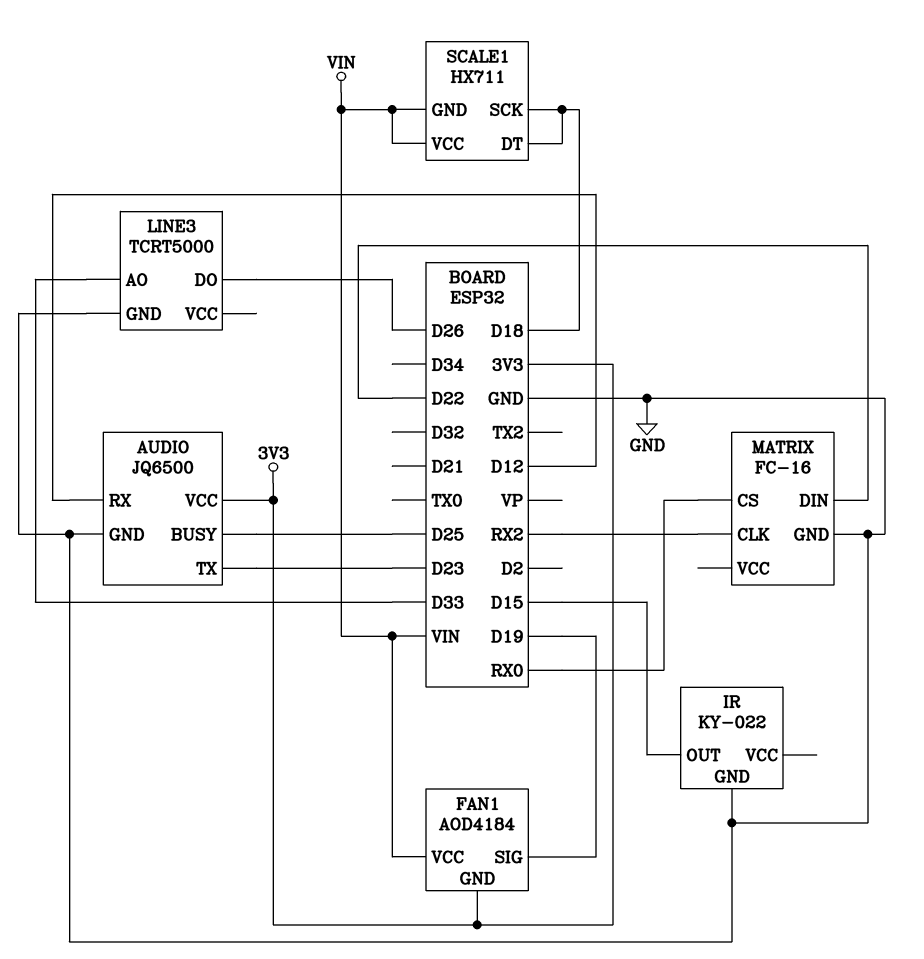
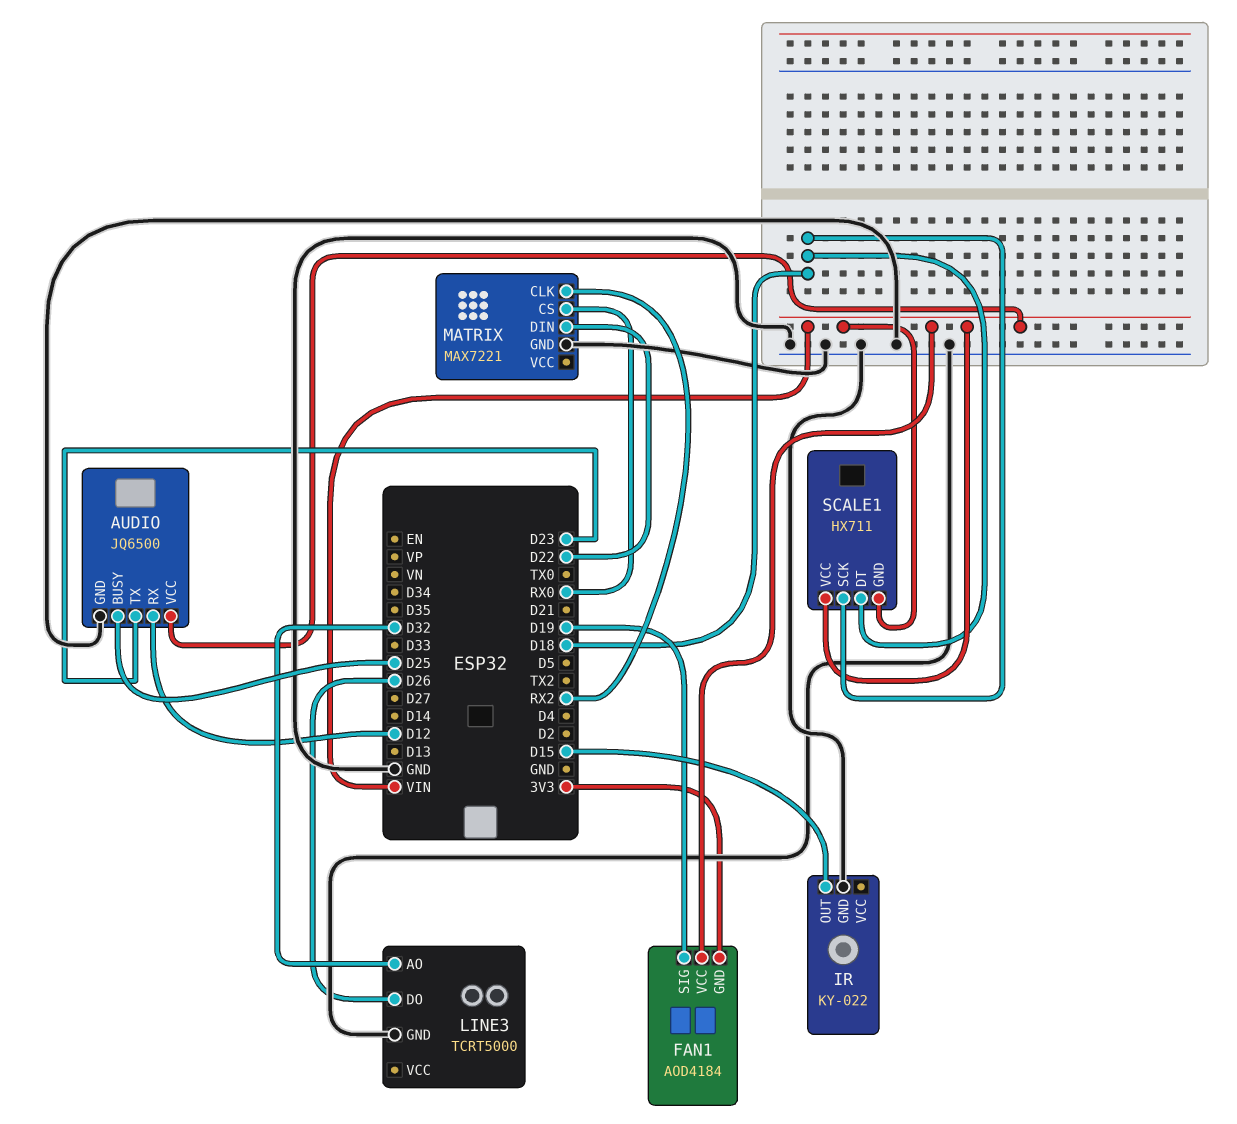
AUDIO pin VCC: 3V3 -> VIN
LINE3 pin AO: D33 -> D32
MATRIX: FC-16 -> MAX7221

